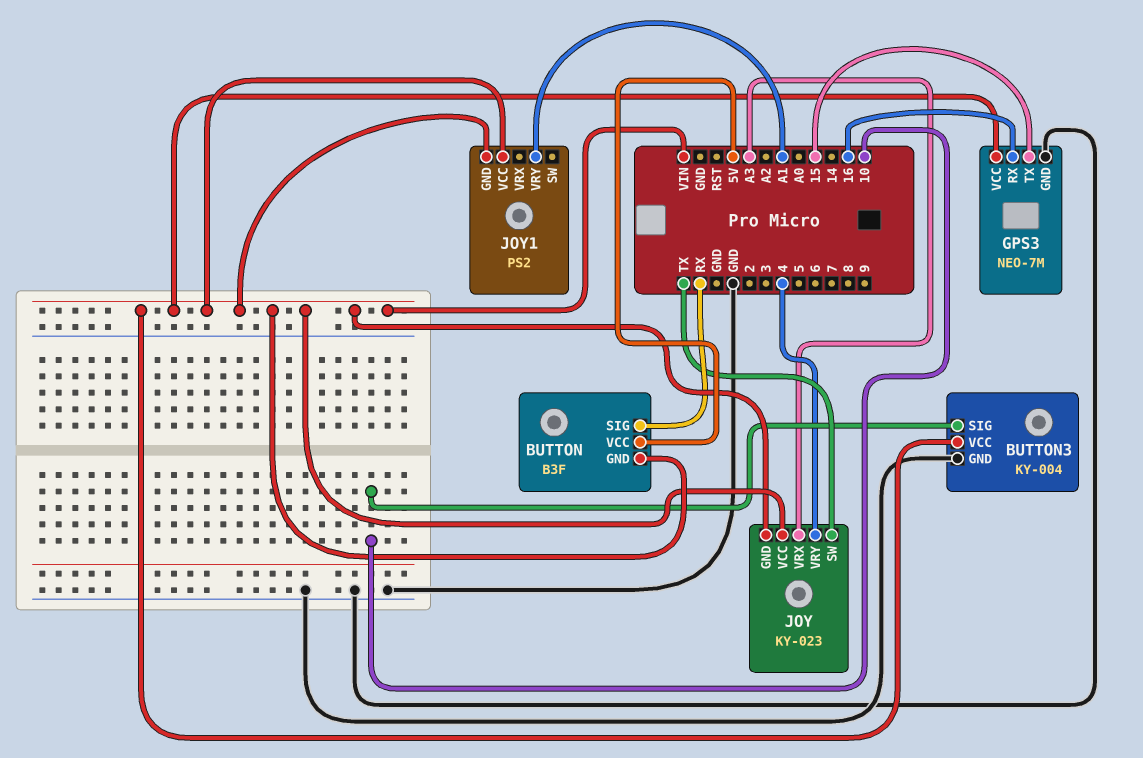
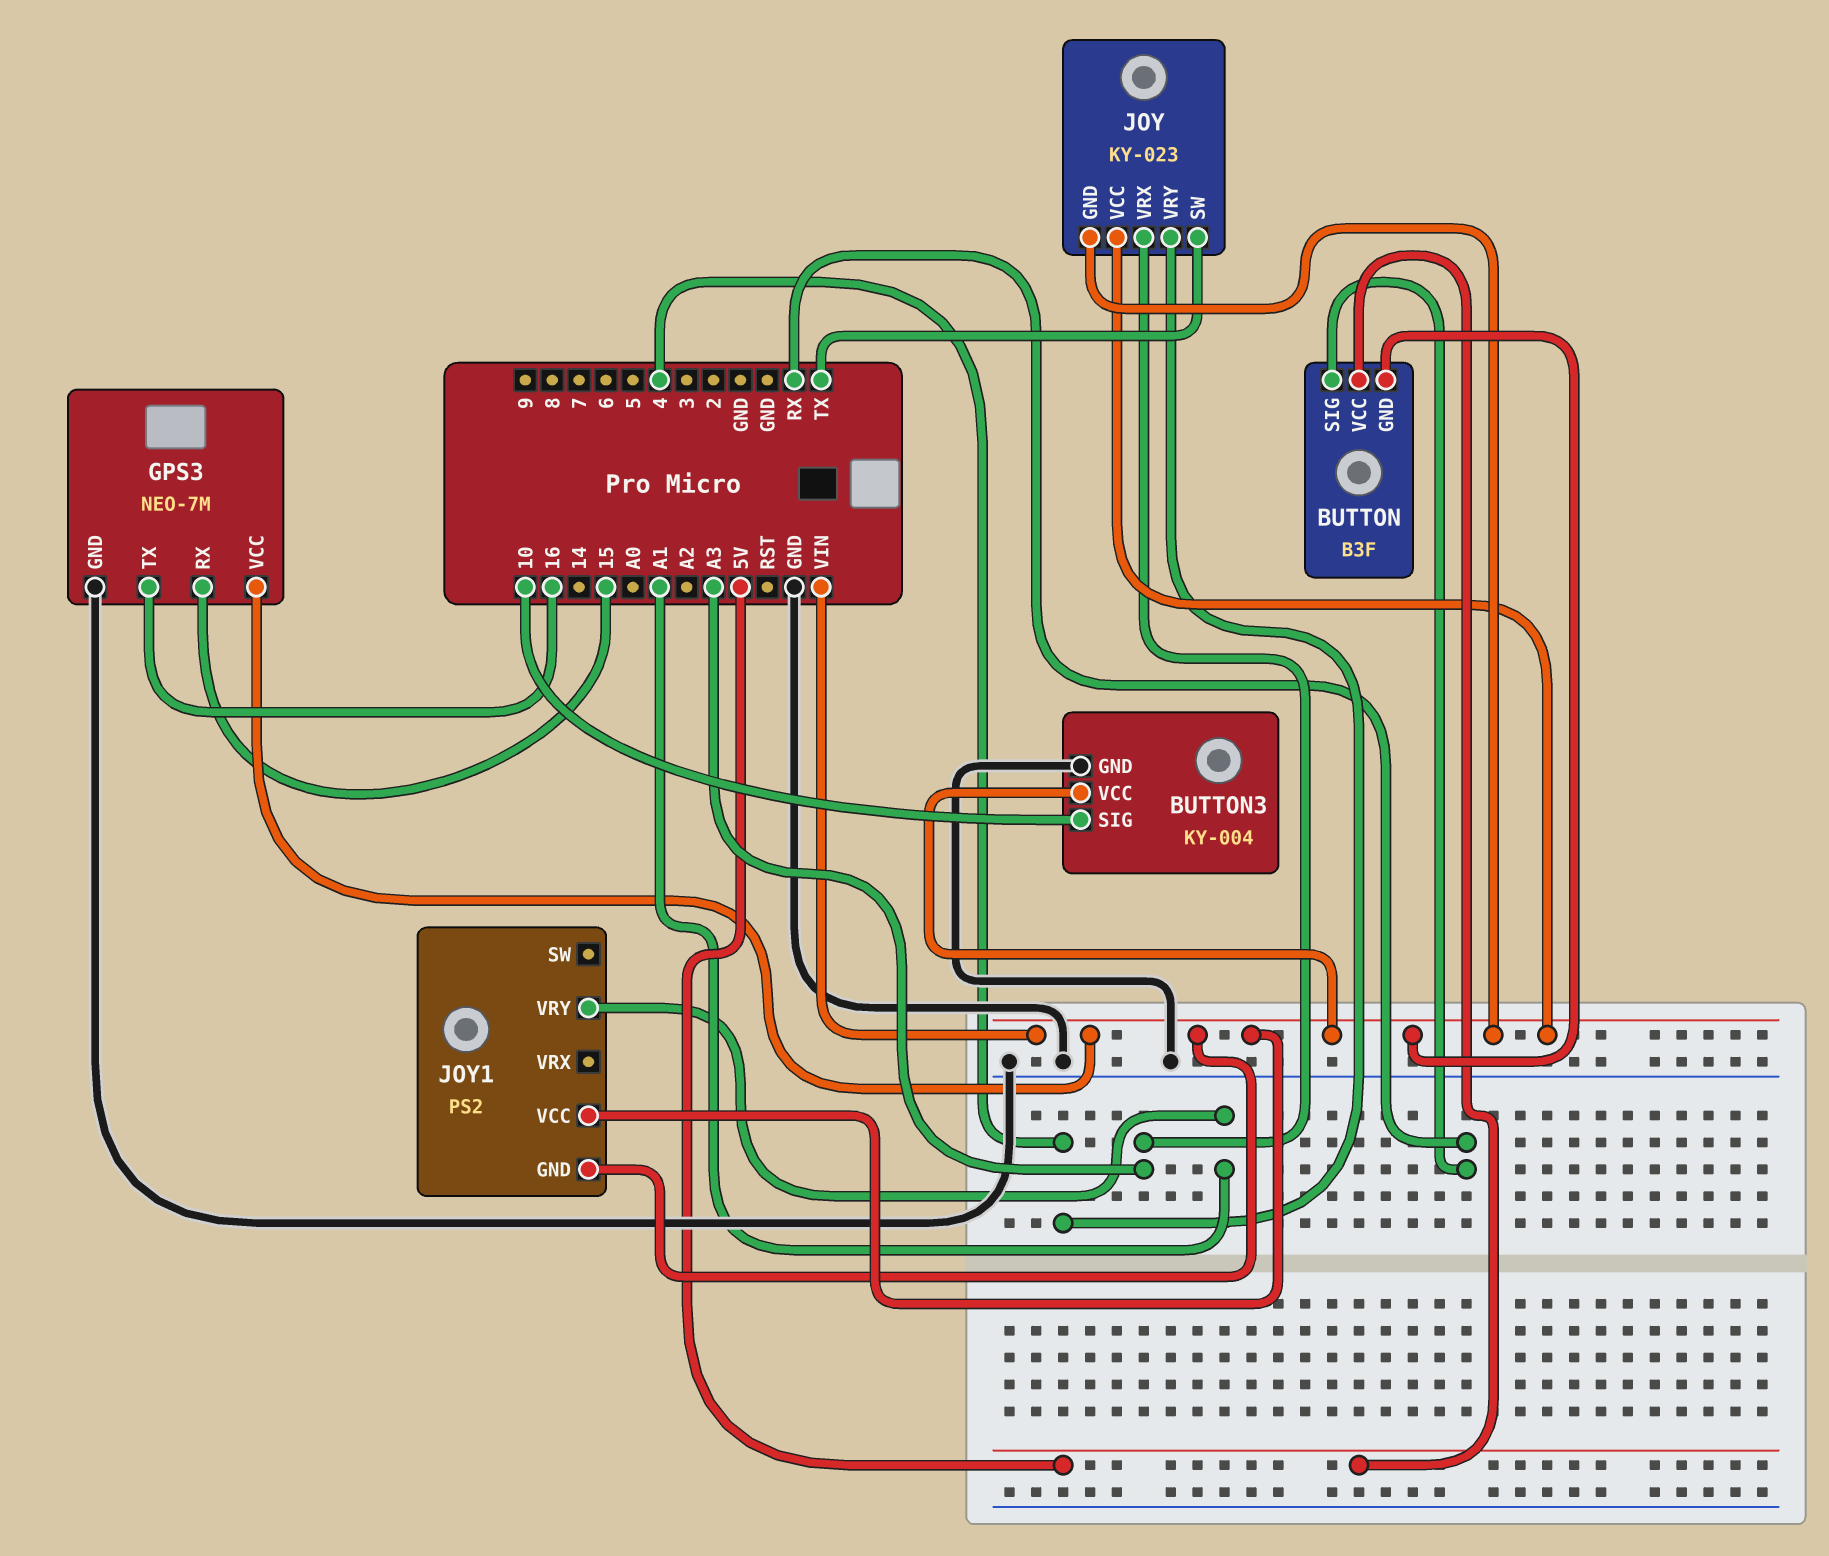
GPS3 pin RX: 16 -> 15
GPS3 pin TX: 15 -> 16

